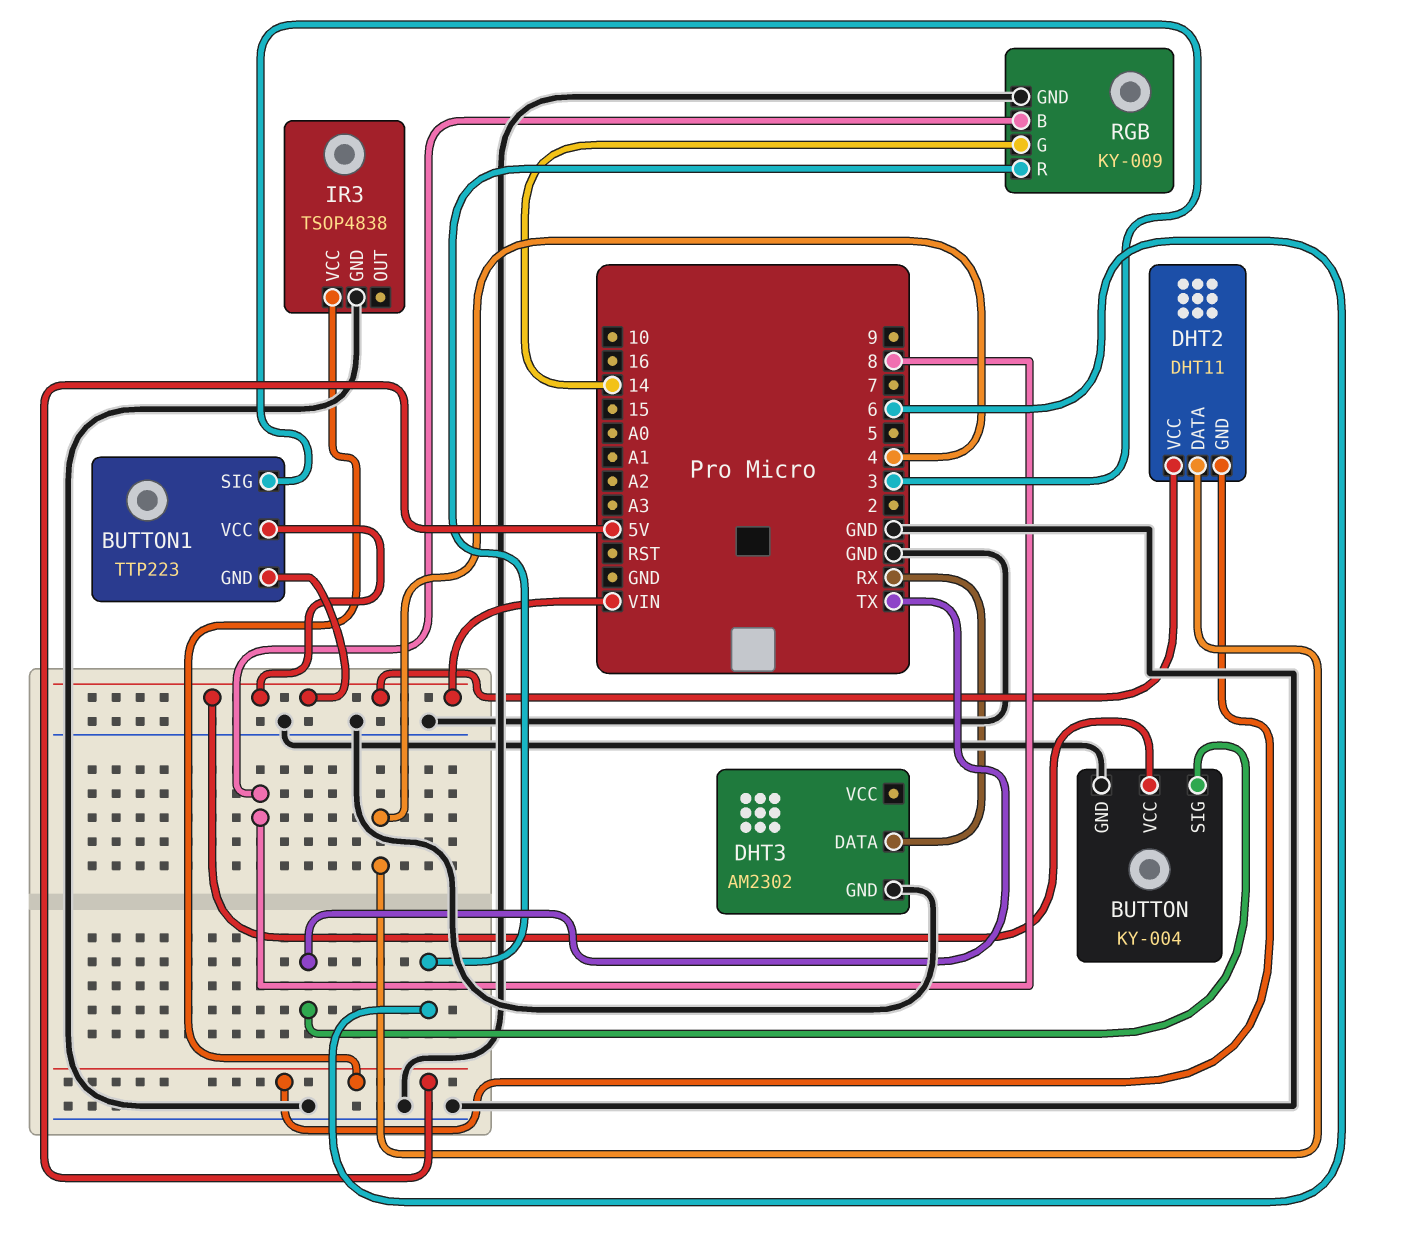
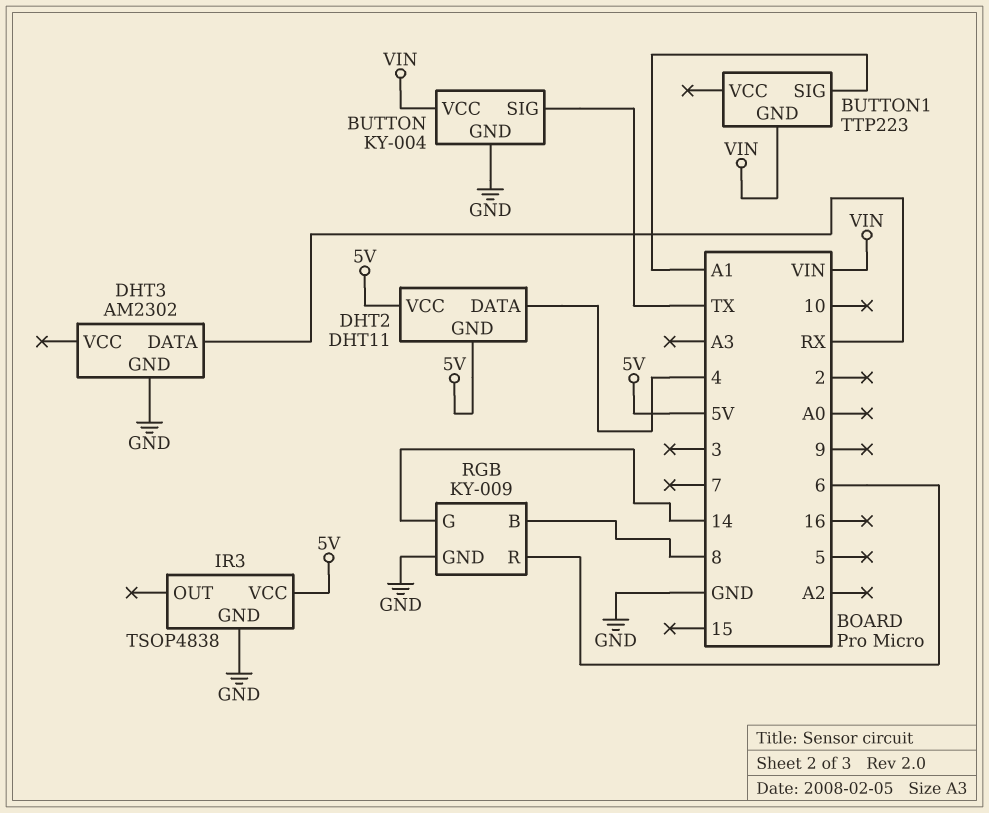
BUTTON1 pin SIG: 3 -> A1
BUTTON1 pin VCC: VIN -> none
DHT2 pin VCC: VIN -> 5V

